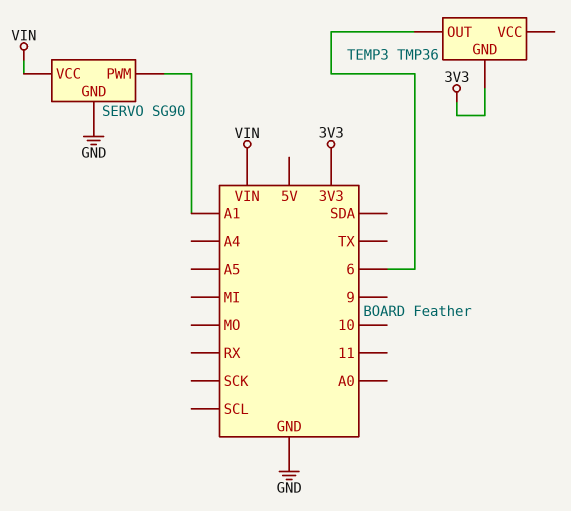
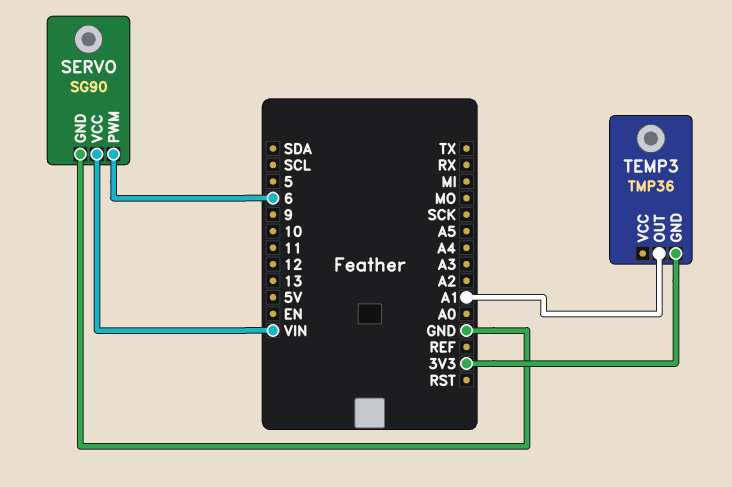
SERVO pin PWM: A1 -> 6
TEMP3 pin OUT: 6 -> A1

